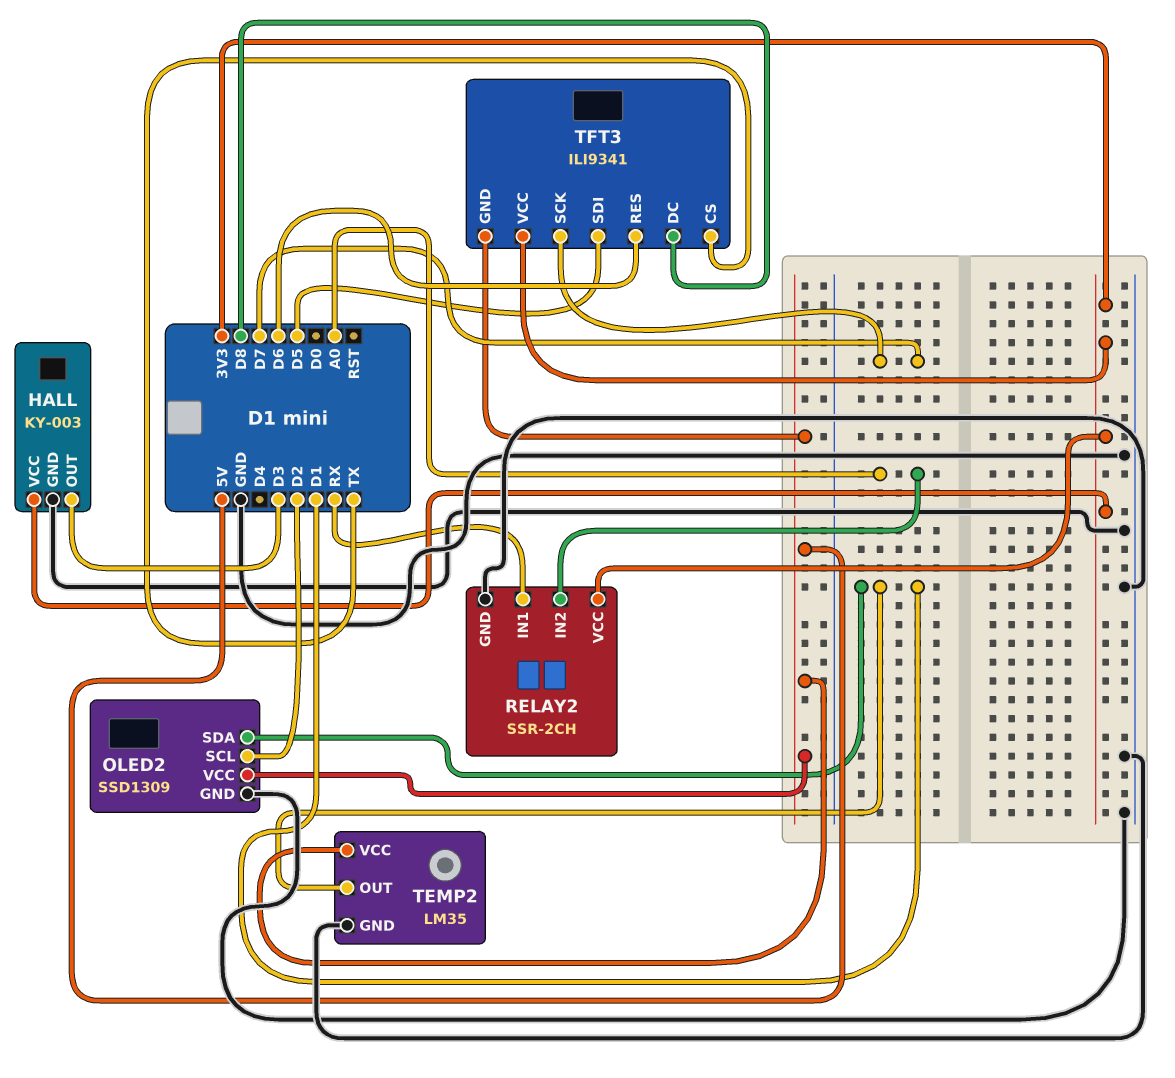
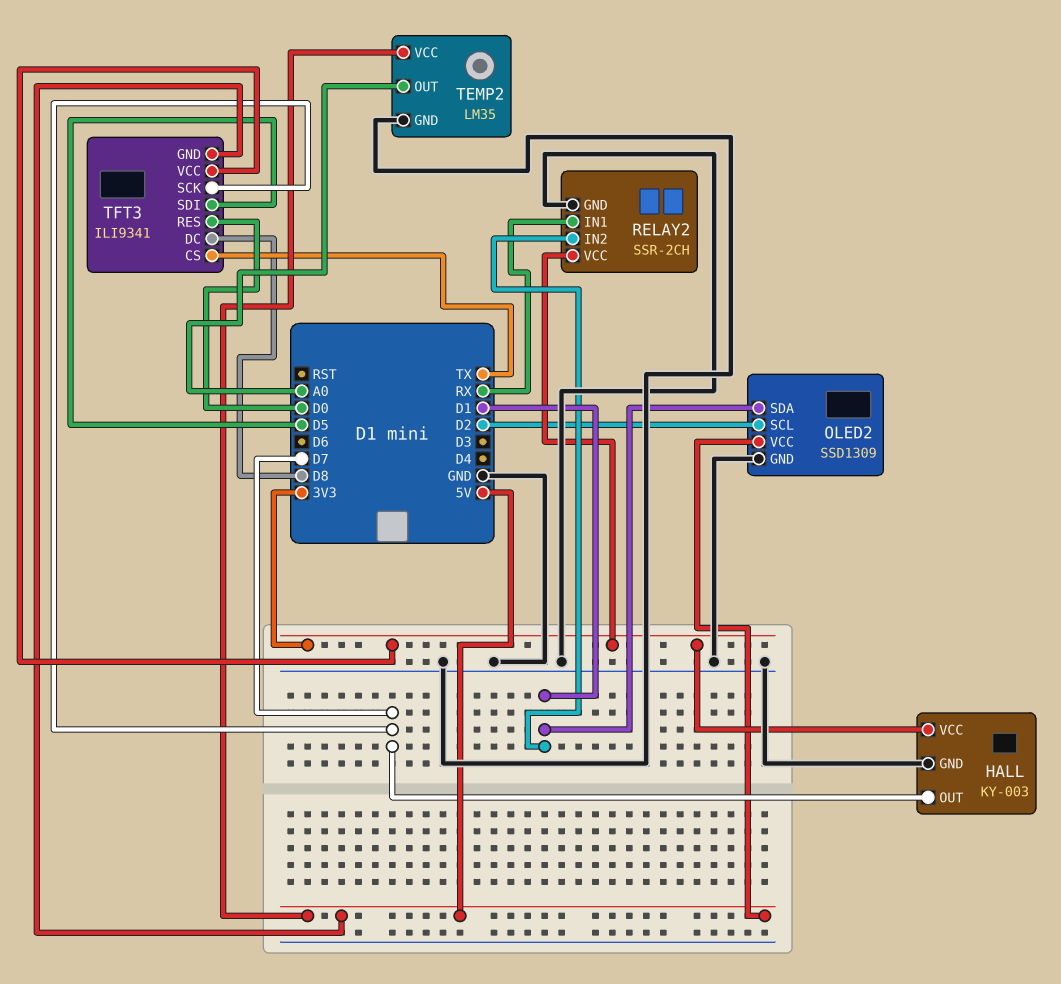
HALL pin OUT: D3 -> D7
RELAY2 pin IN2: A0 -> D1
TEMP2 pin OUT: D1 -> A0
TFT3 pin RES: D6 -> D0

